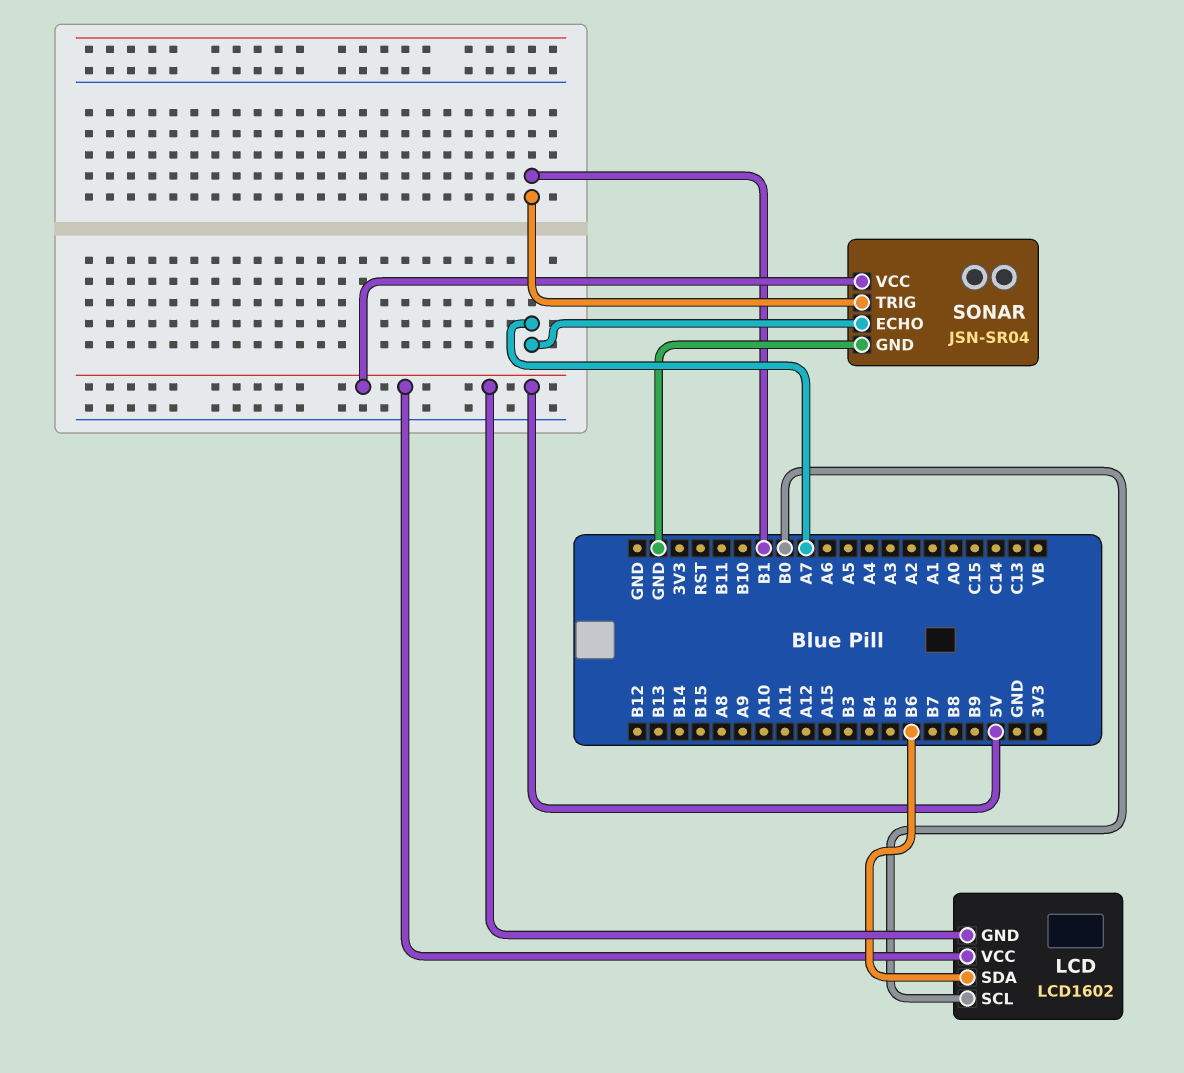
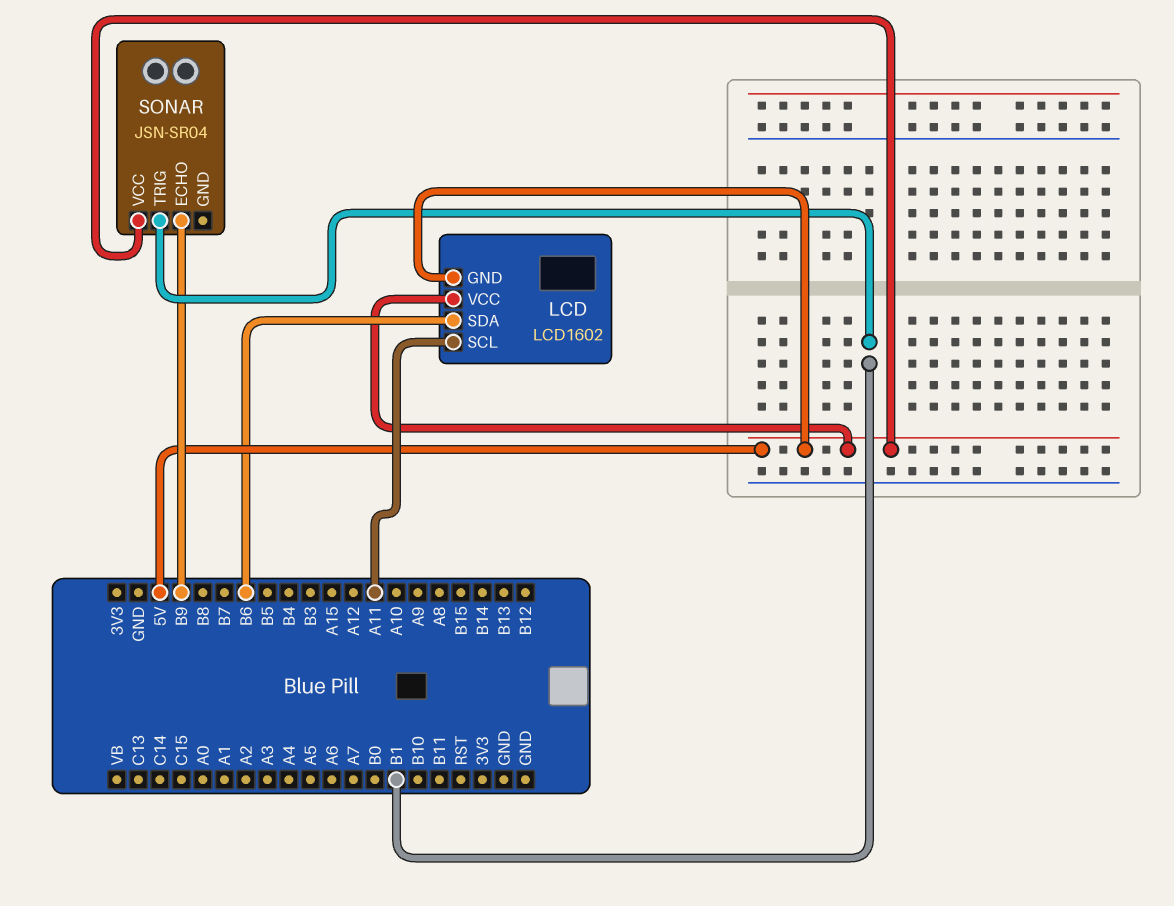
LCD pin SCL: B0 -> A11
SONAR pin ECHO: A7 -> B9
SONAR pin GND: GND -> none

